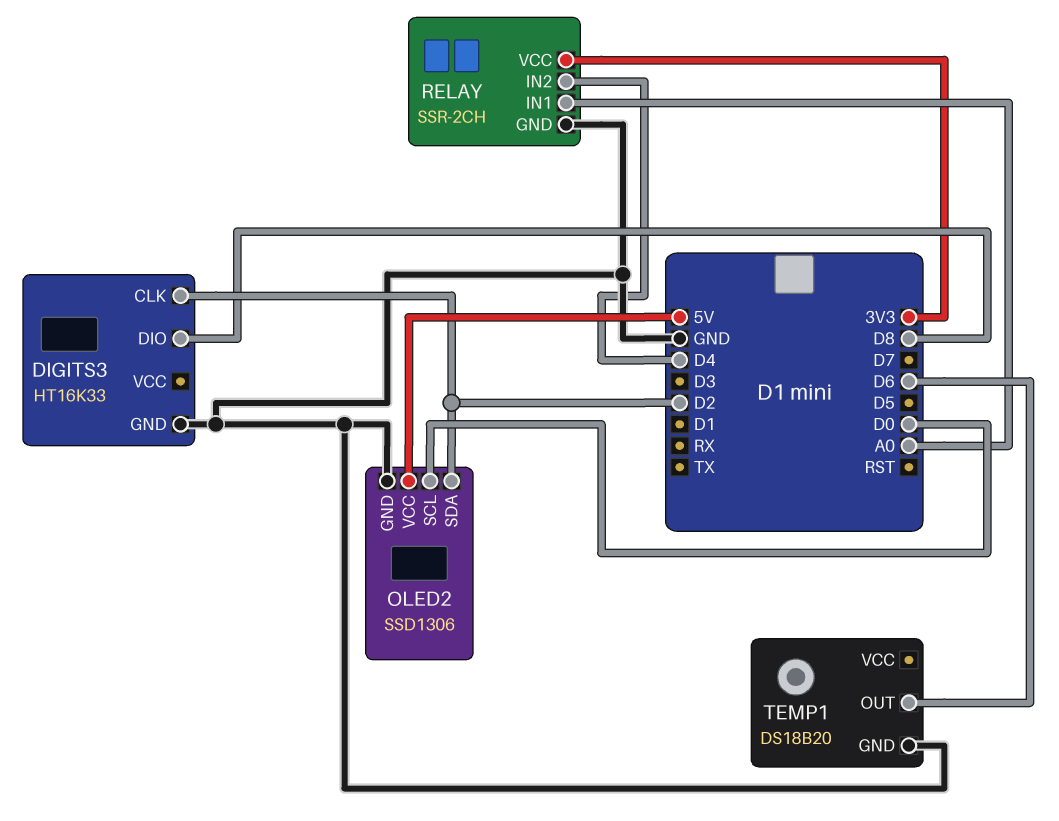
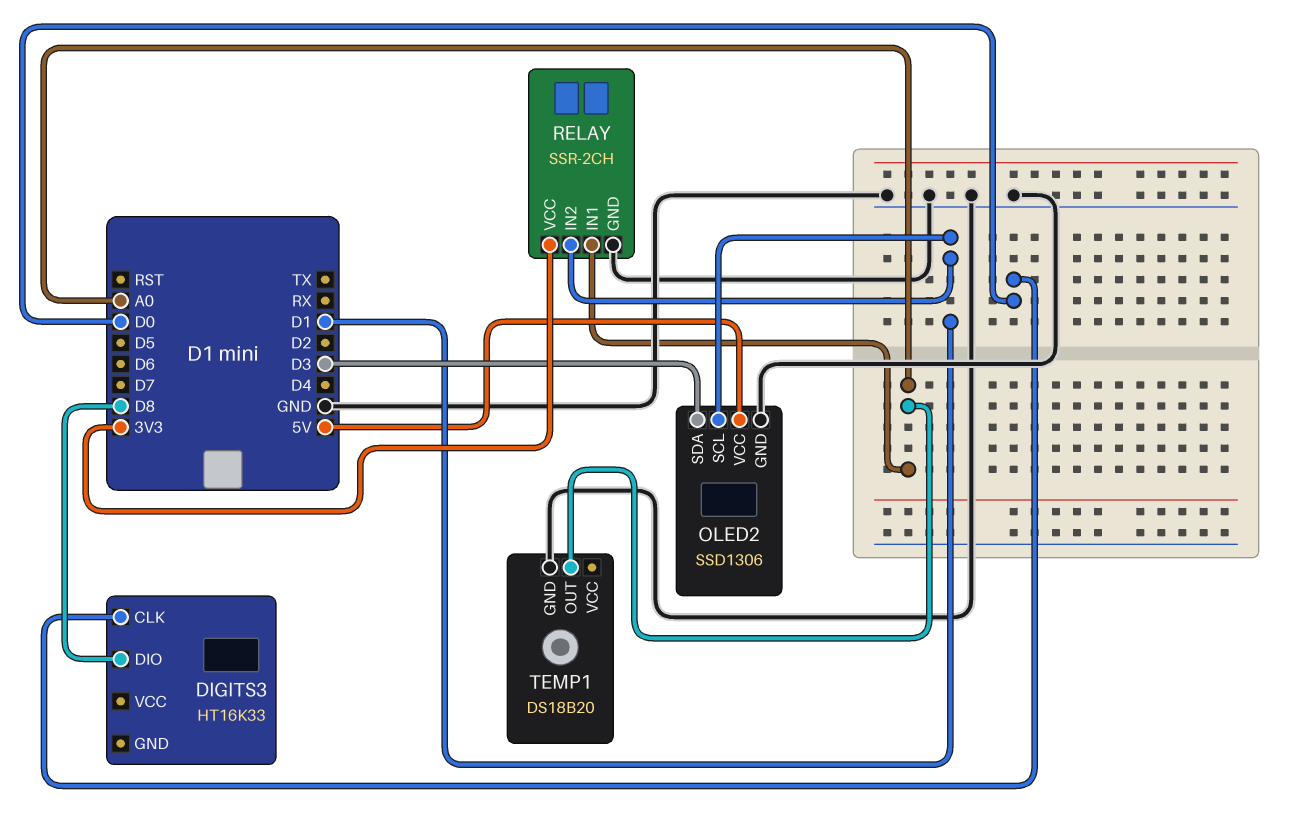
DIGITS3 pin CLK: D2 -> D0
DIGITS3 pin GND: GND -> none
OLED2 pin SCL: D0 -> D1
OLED2 pin SDA: D2 -> D3
RELAY pin IN2: D4 -> D1
TEMP1 pin OUT: D6 -> A0

